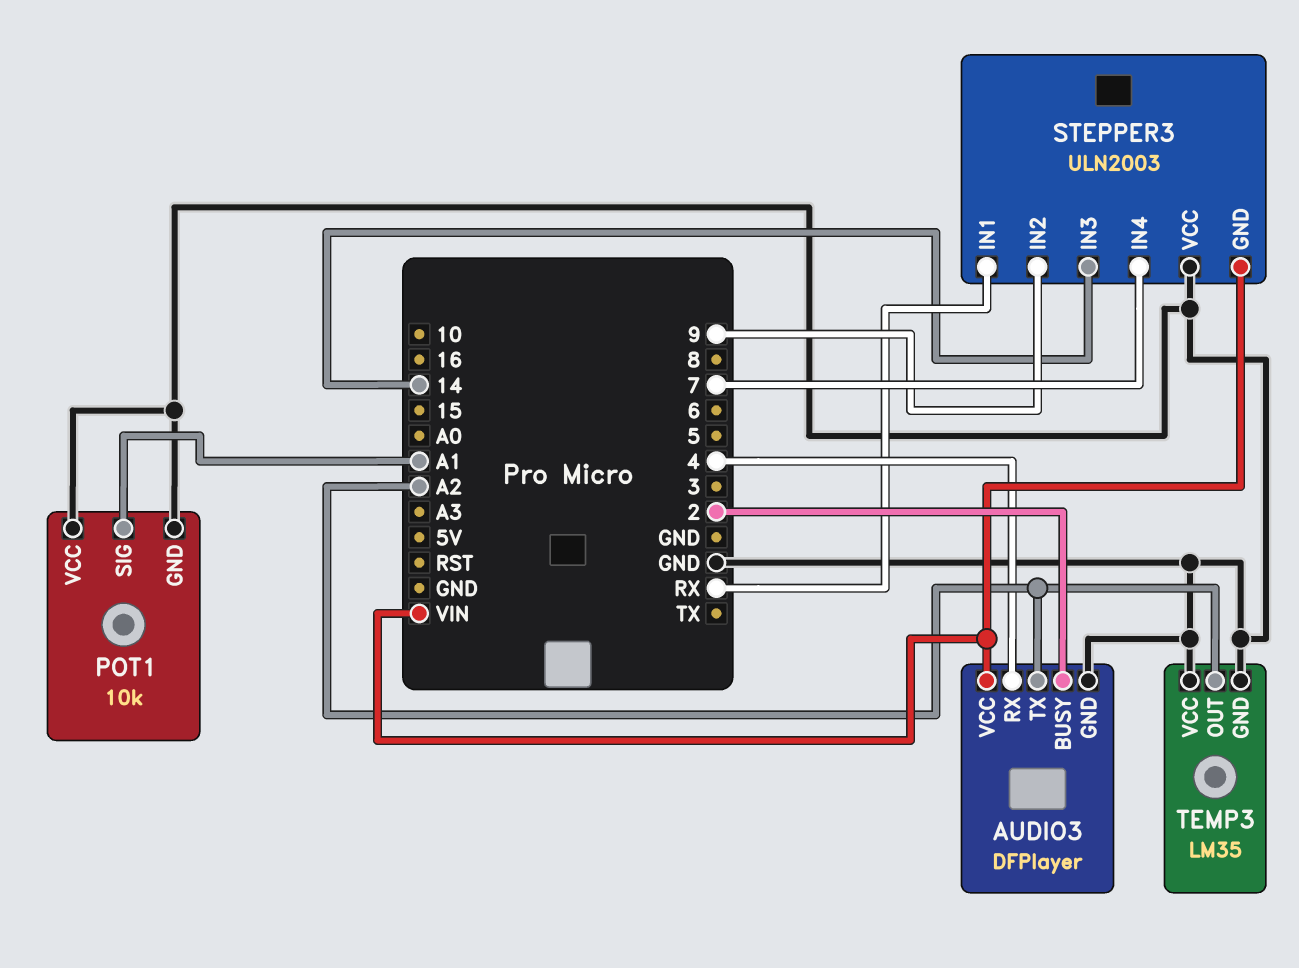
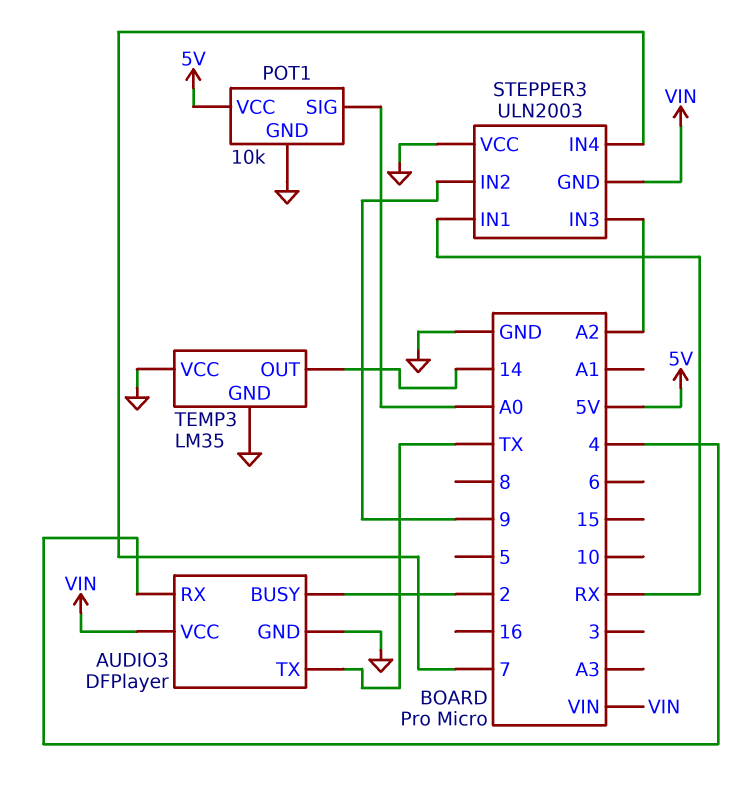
AUDIO3 pin TX: A2 -> TX
POT1 pin SIG: A1 -> A0
POT1 pin VCC: GND -> 5V
STEPPER3 pin IN3: 14 -> A2
TEMP3 pin OUT: A2 -> 14

